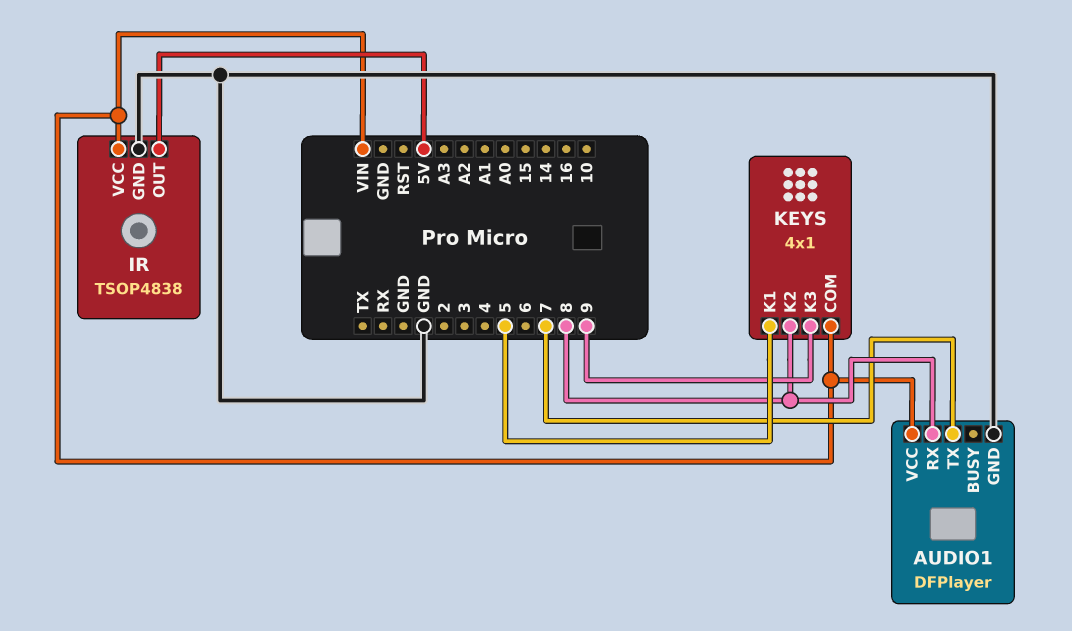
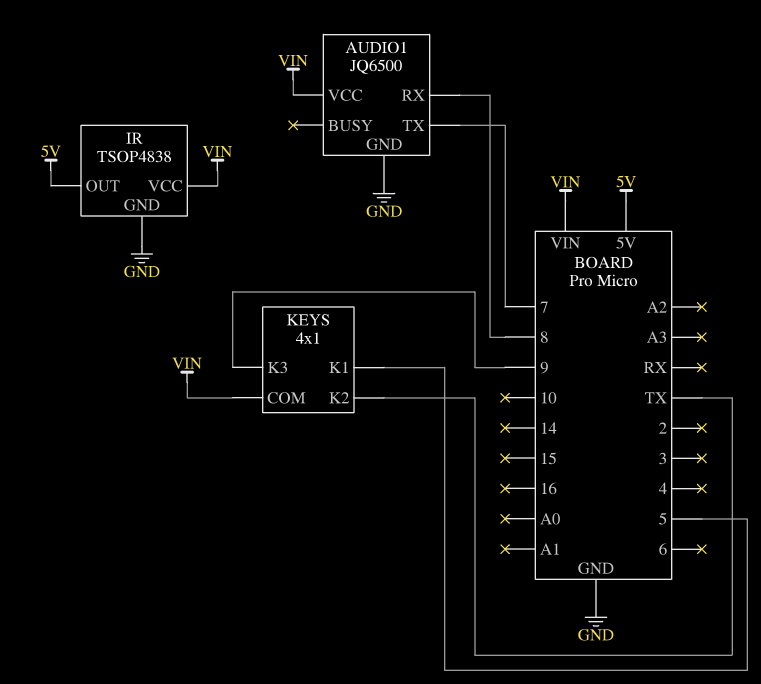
AUDIO1: DFPlayer -> JQ6500
KEYS pin K2: 8 -> TX

